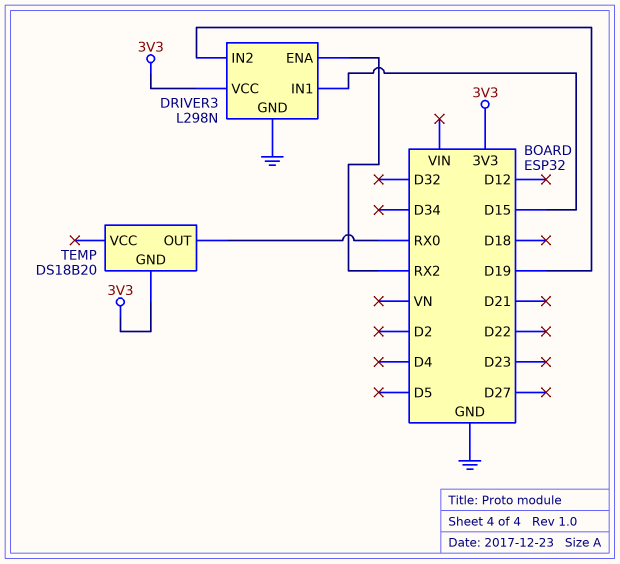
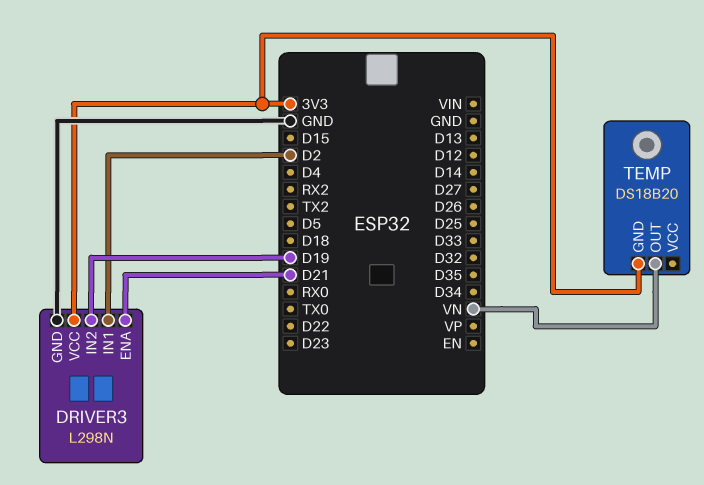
DRIVER3 pin ENA: RX2 -> D21
DRIVER3 pin IN1: D15 -> D2
TEMP pin OUT: RX0 -> VN

